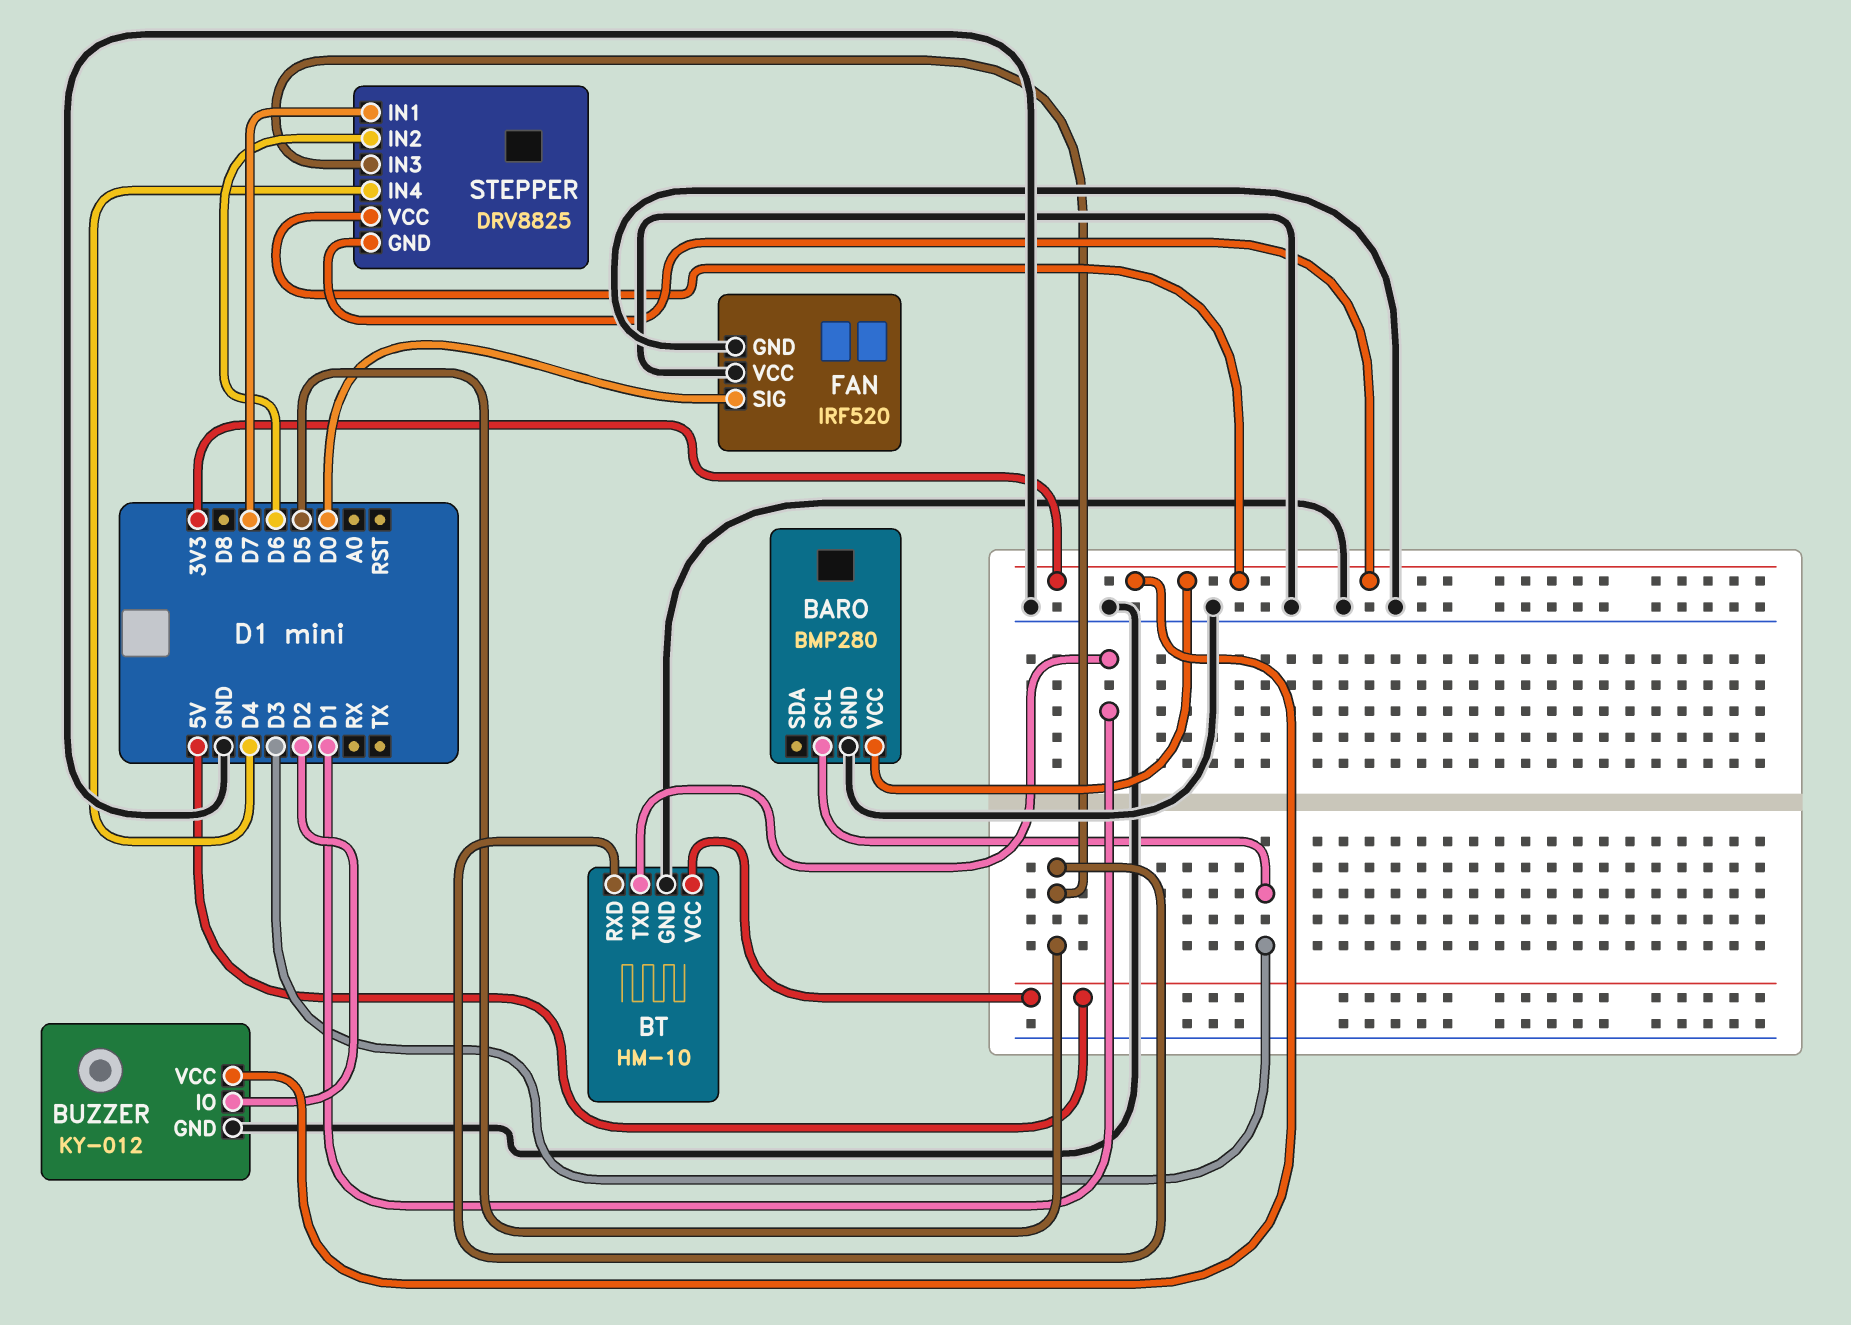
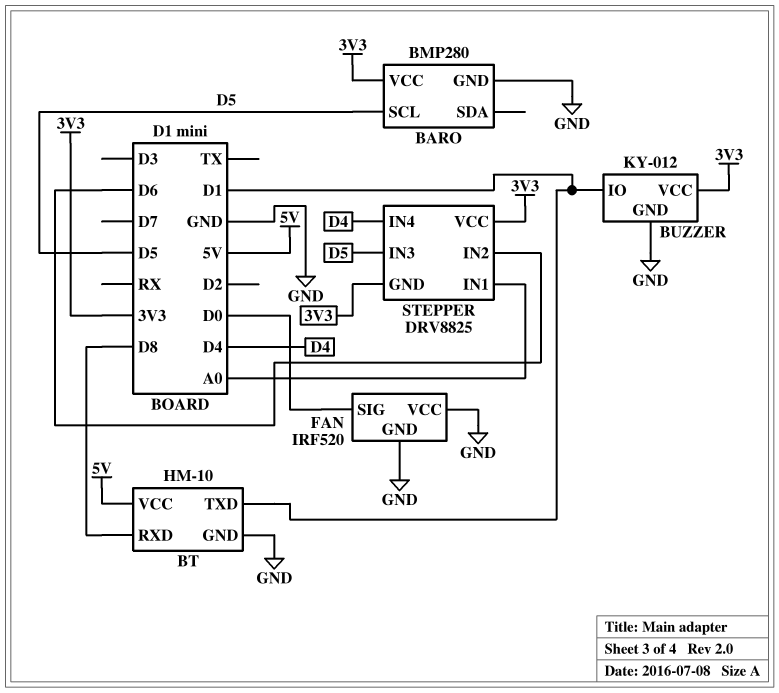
BARO pin SCL: D3 -> D5
BT pin RXD: D5 -> D8
BUZZER pin IO: D2 -> D1
STEPPER pin IN1: D7 -> A0

